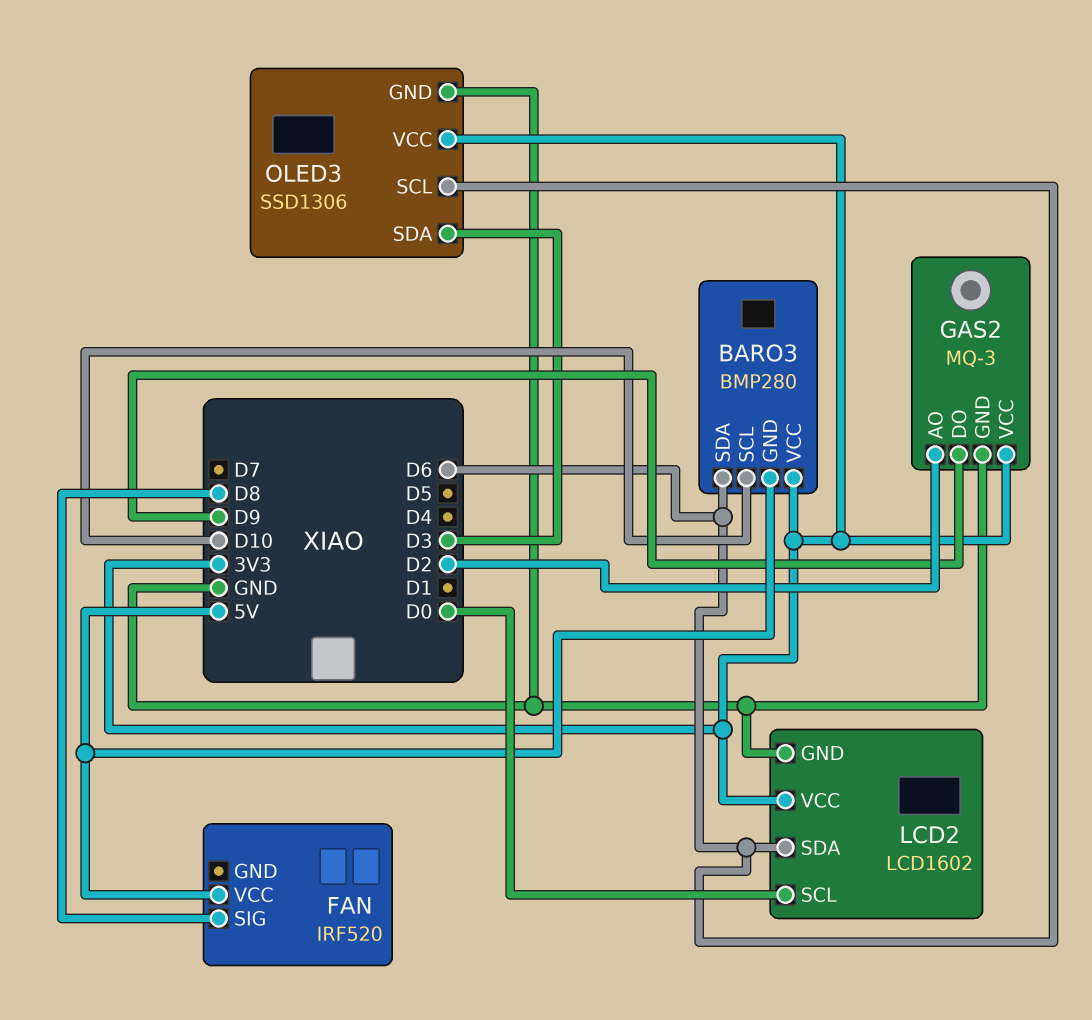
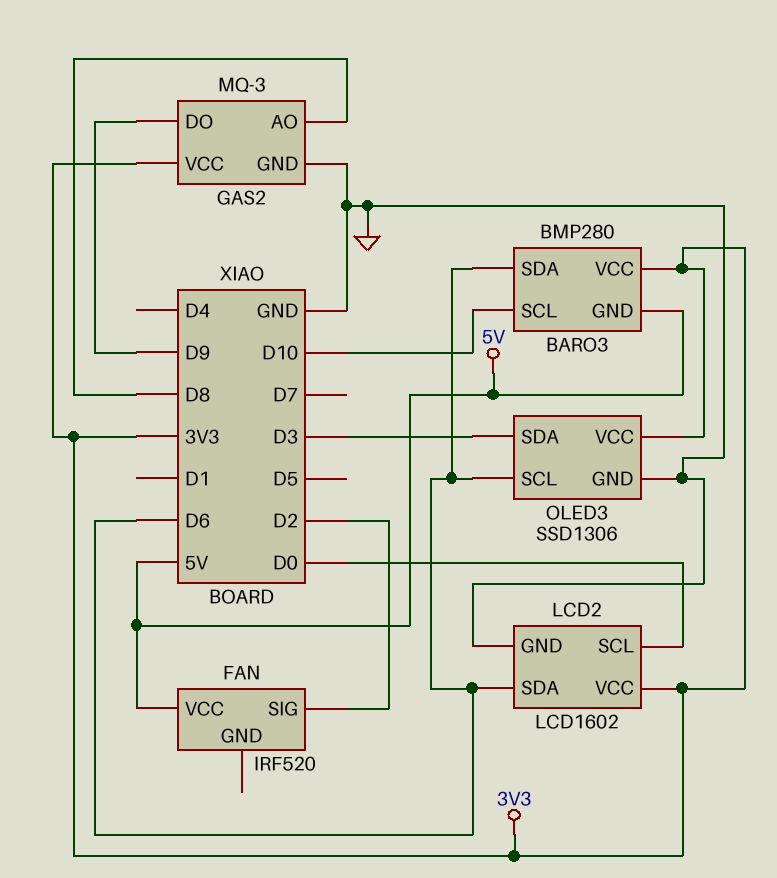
FAN pin SIG: D8 -> D2
GAS2 pin AO: D2 -> D8

